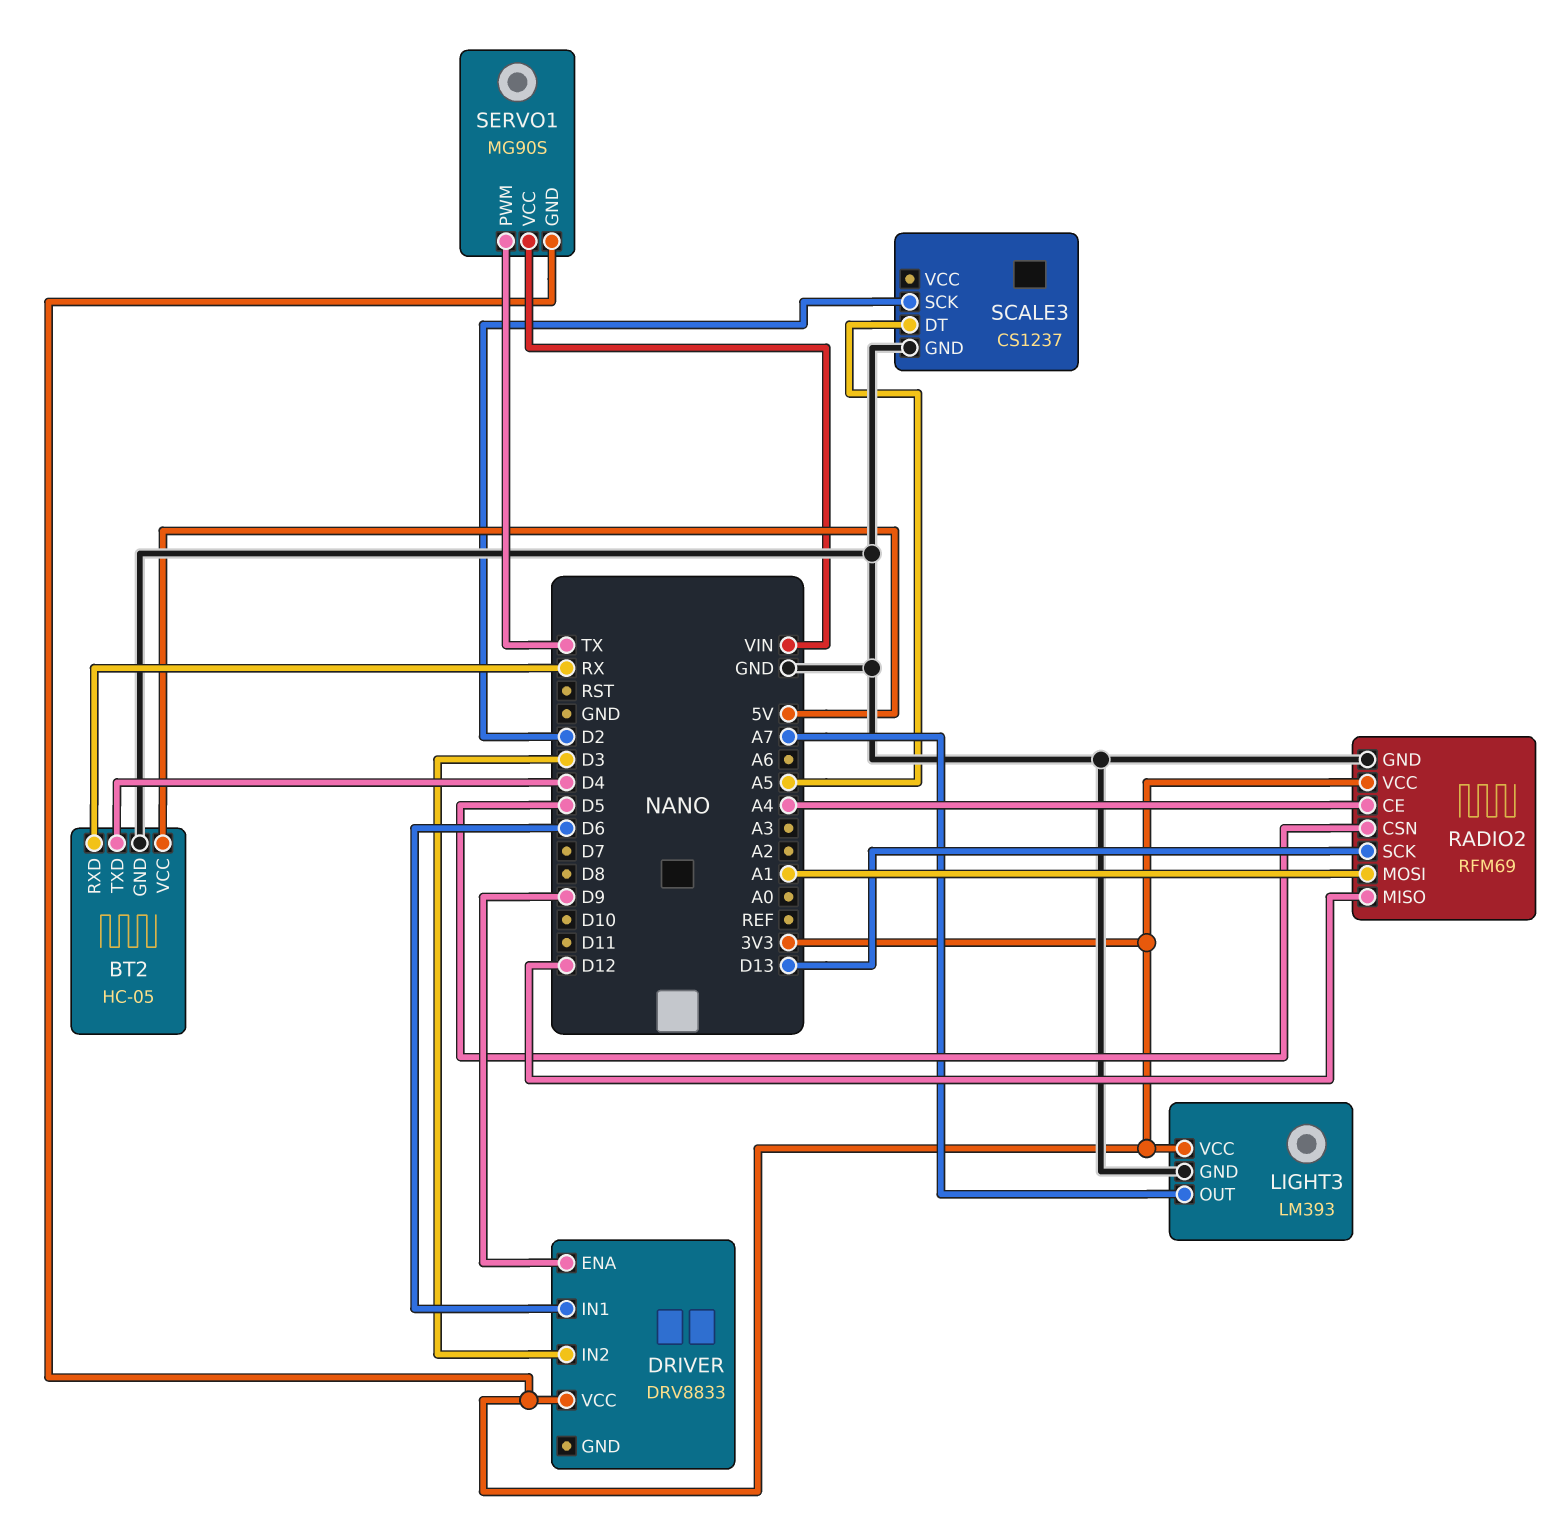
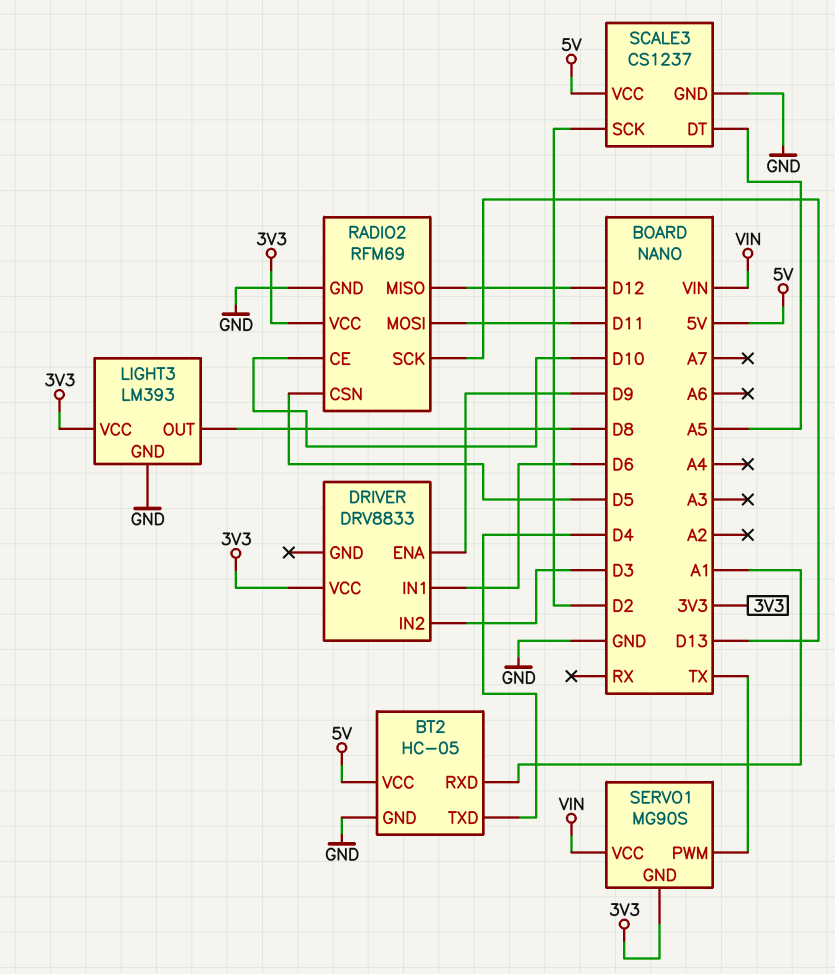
BT2 pin RXD: RX -> A1
LIGHT3 pin OUT: A7 -> D8
RADIO2 pin CE: A4 -> D10
RADIO2 pin MOSI: A1 -> D11
SCALE3 pin VCC: none -> 5V

